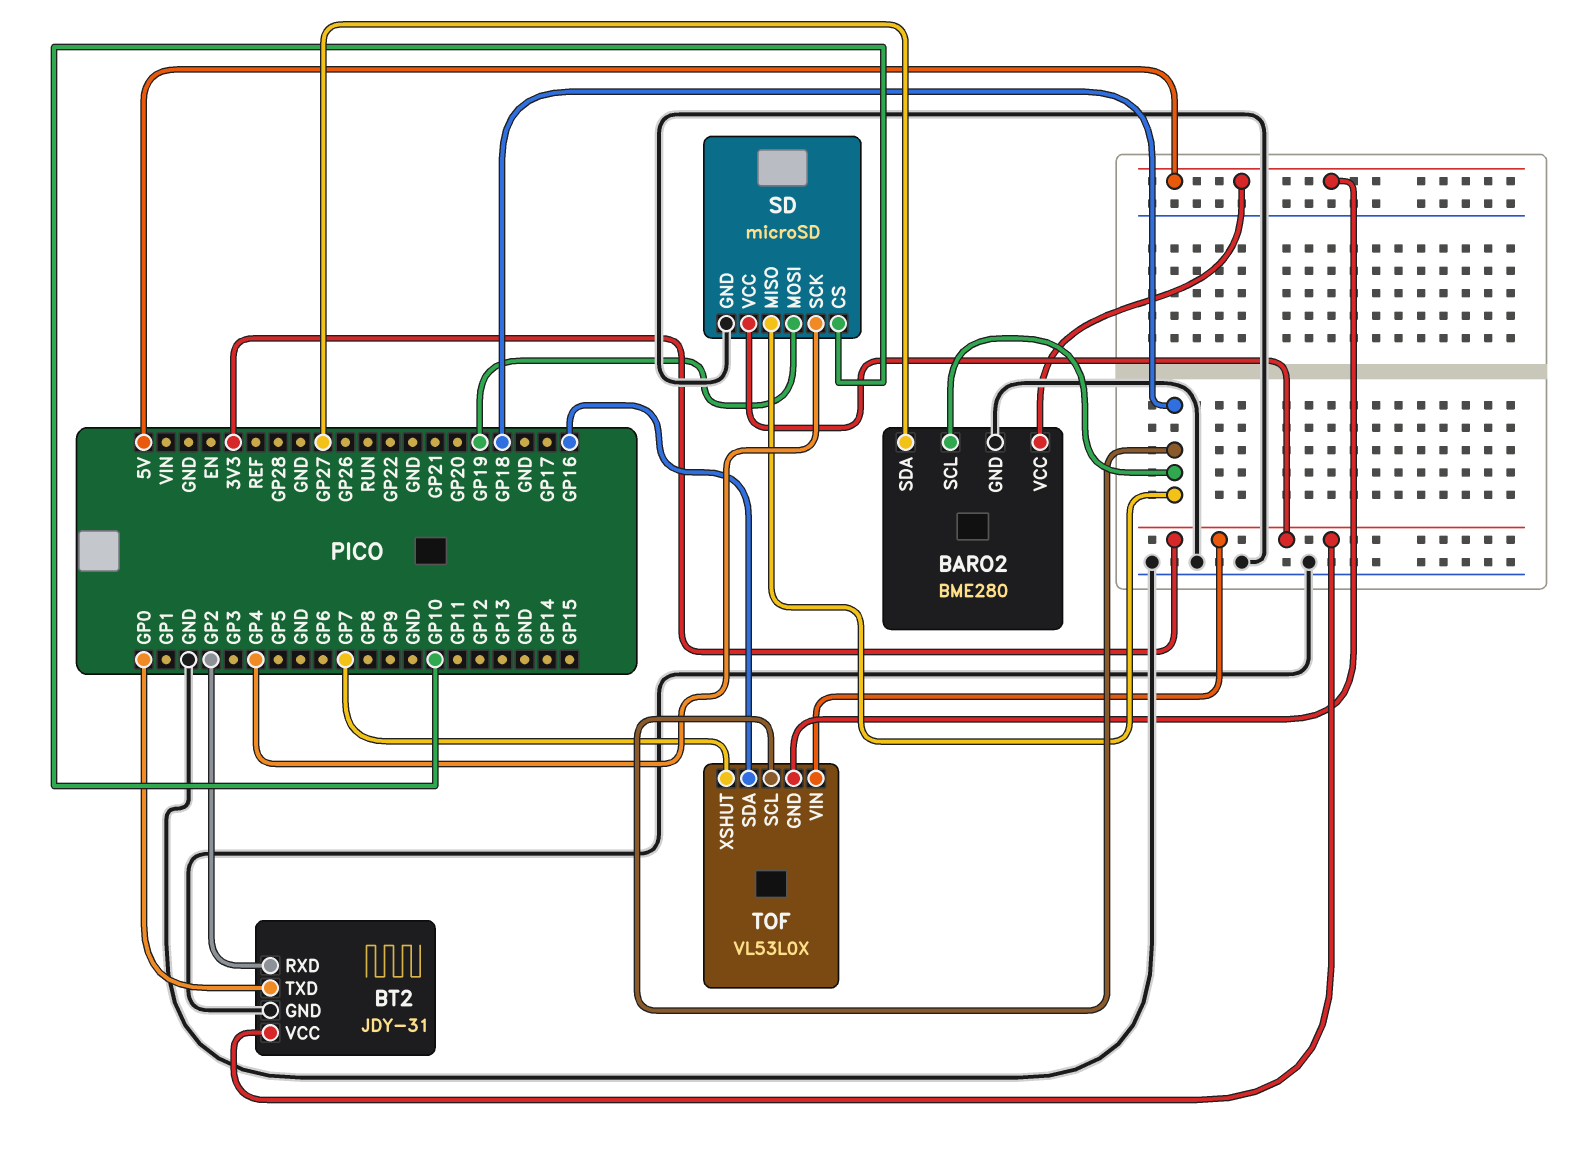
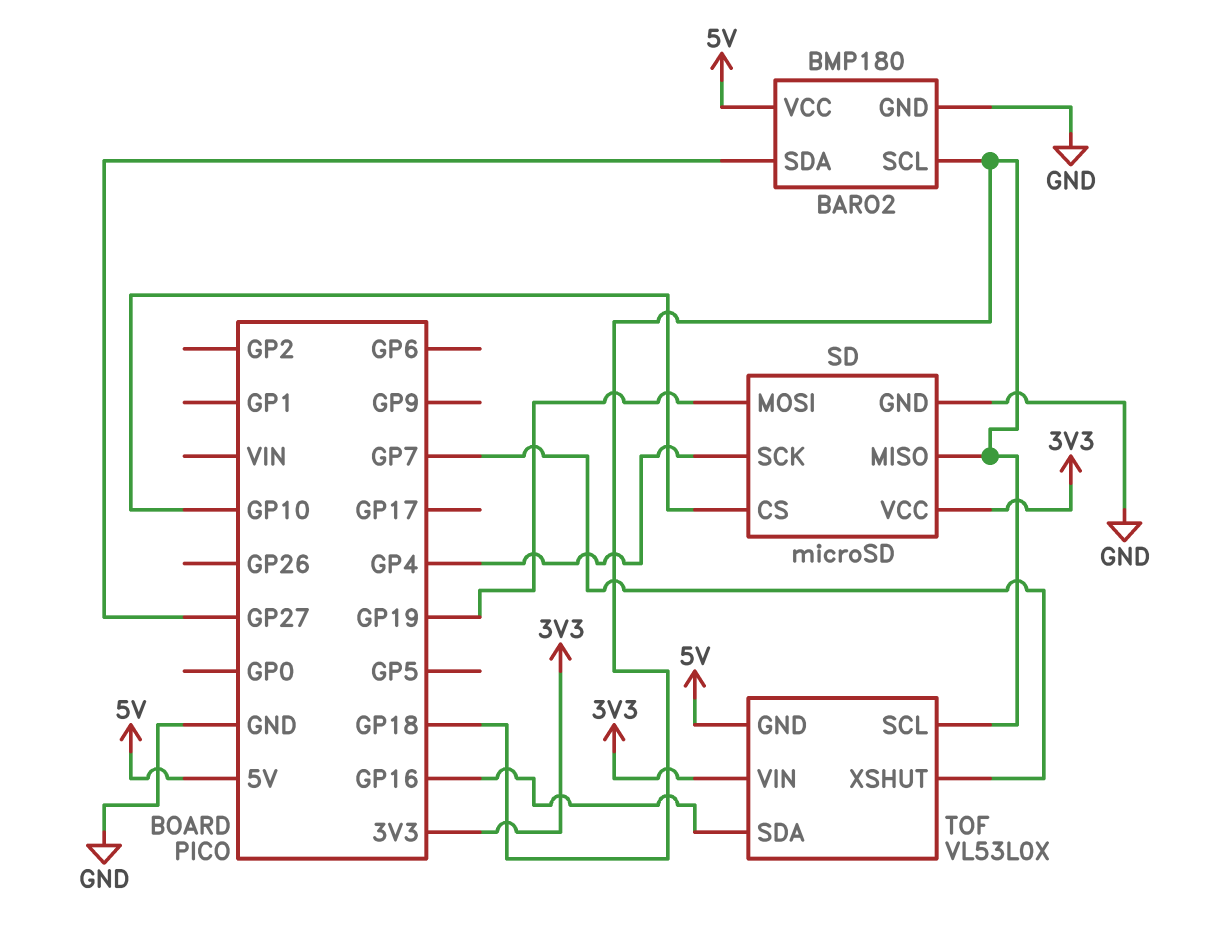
BARO2: BME280 -> BMP180
BT2: JDY-31 -> none
BT2 pin GND: GND -> none
BT2 pin RXD: GP2 -> none
BT2 pin TXD: GP0 -> none
BT2 pin VCC: 3V3 -> none

